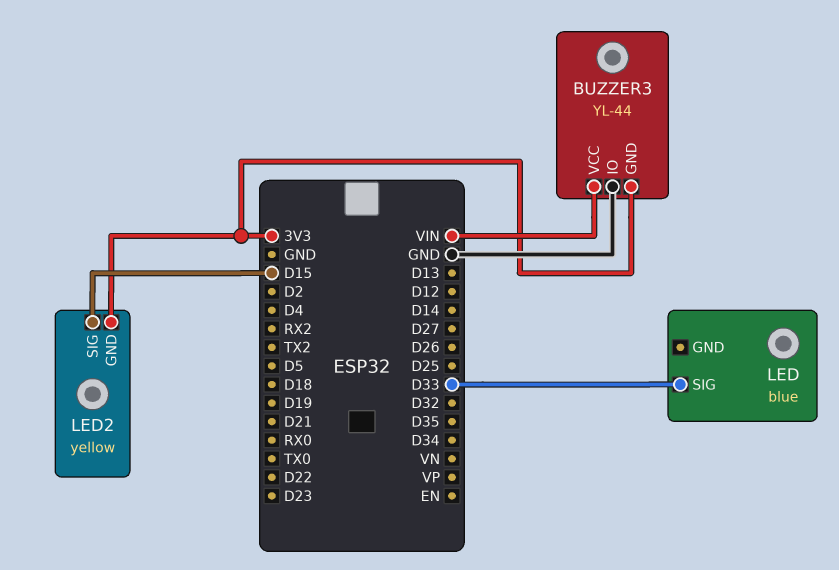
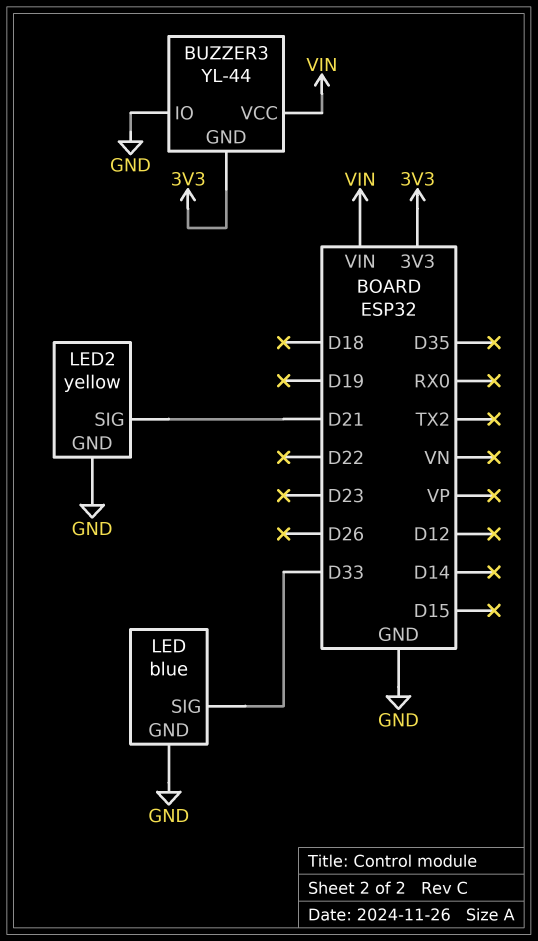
LED pin GND: none -> GND
LED2 pin GND: 3V3 -> GND
LED2 pin SIG: D15 -> D21

